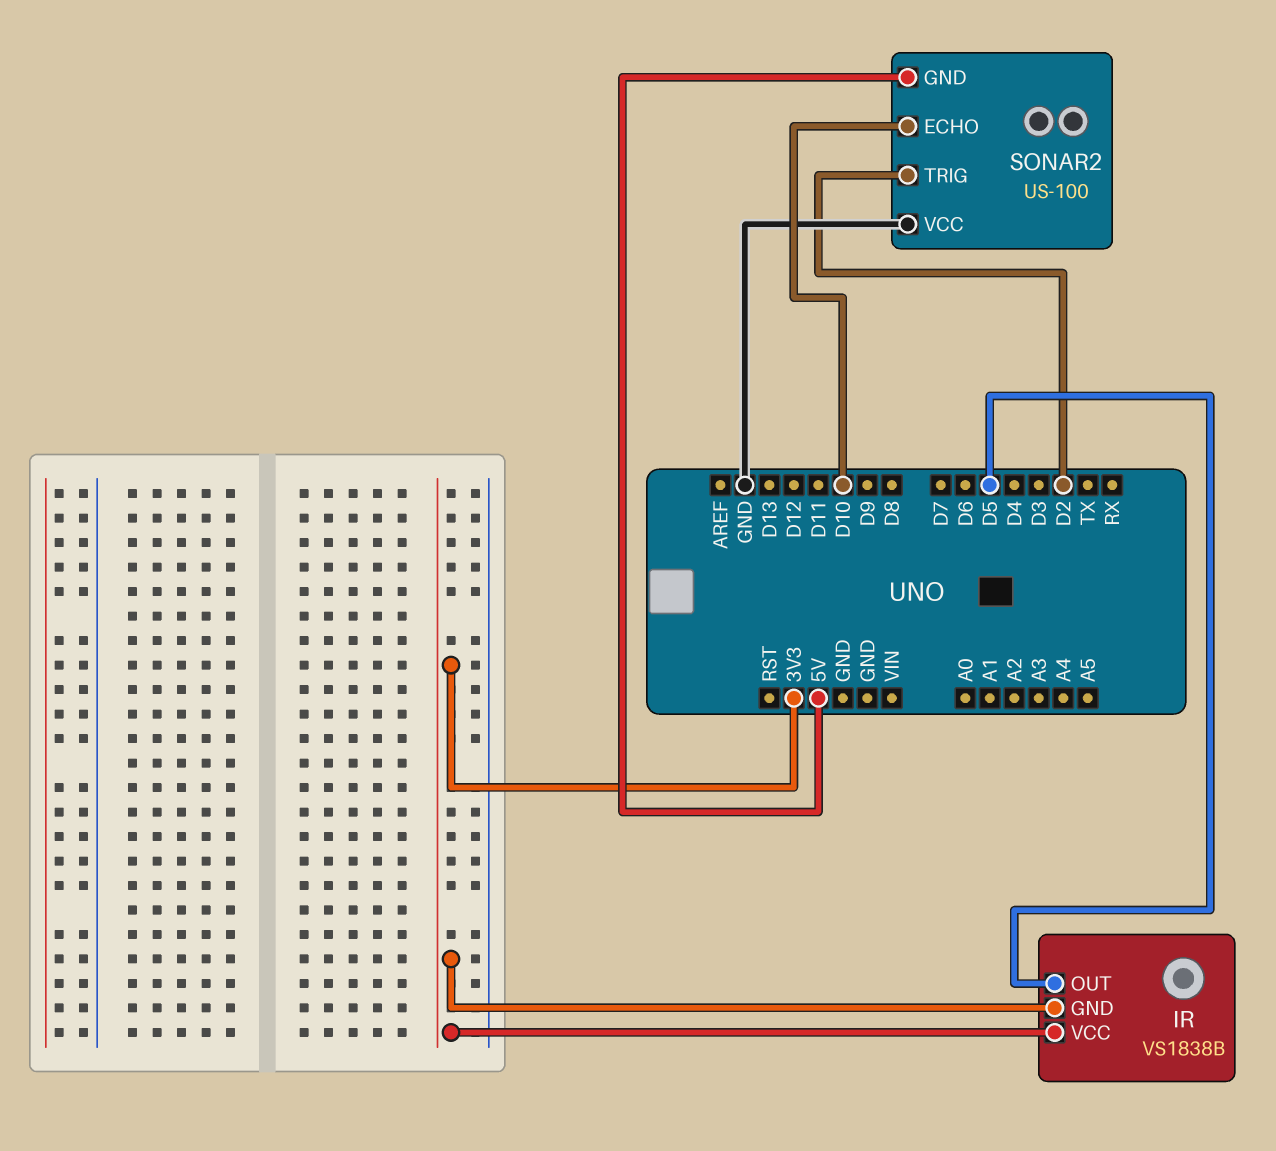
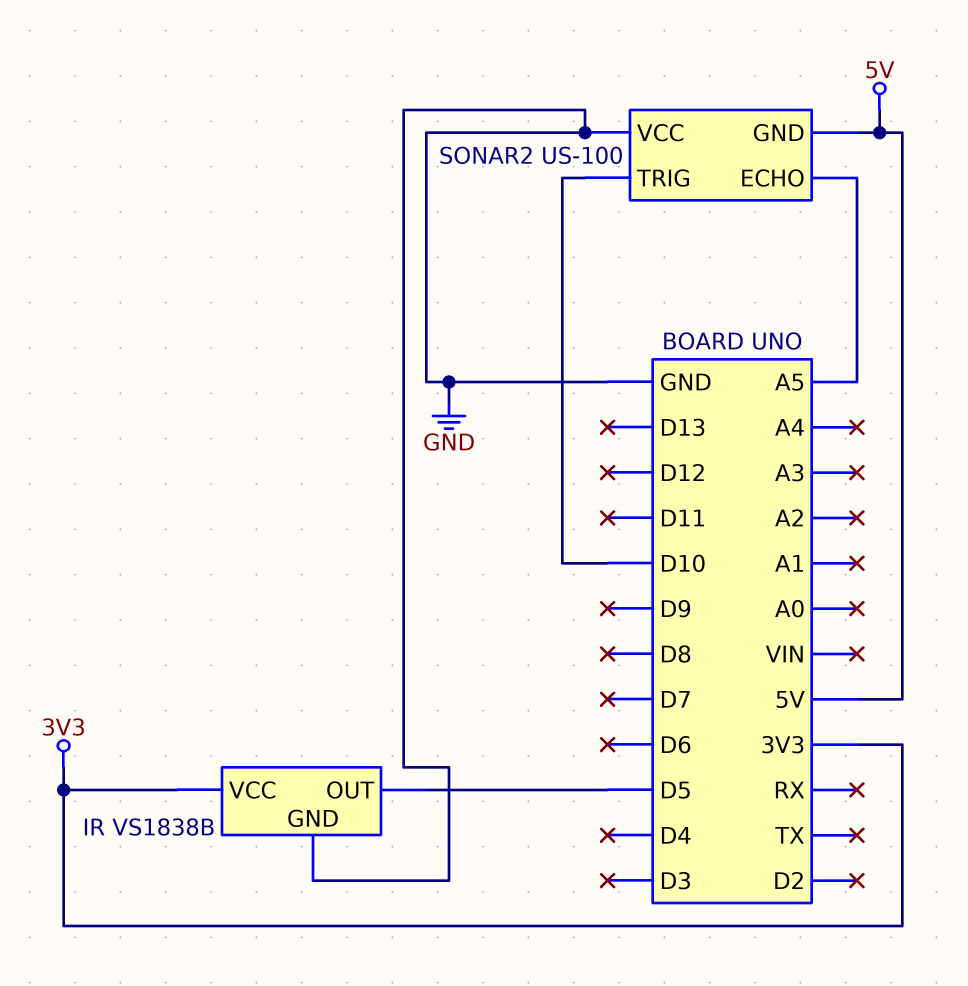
IR pin GND: 3V3 -> GND
SONAR2 pin ECHO: D10 -> A5
SONAR2 pin TRIG: D2 -> D10

